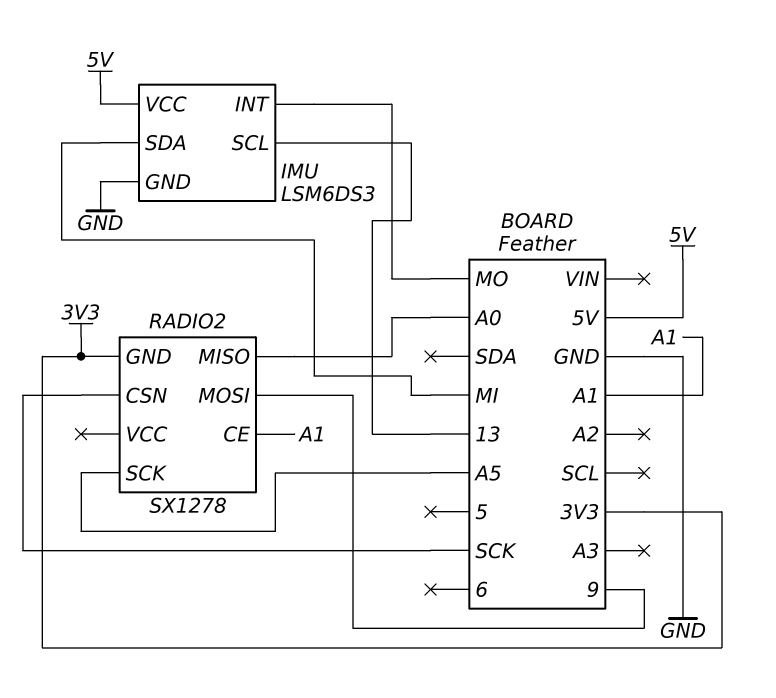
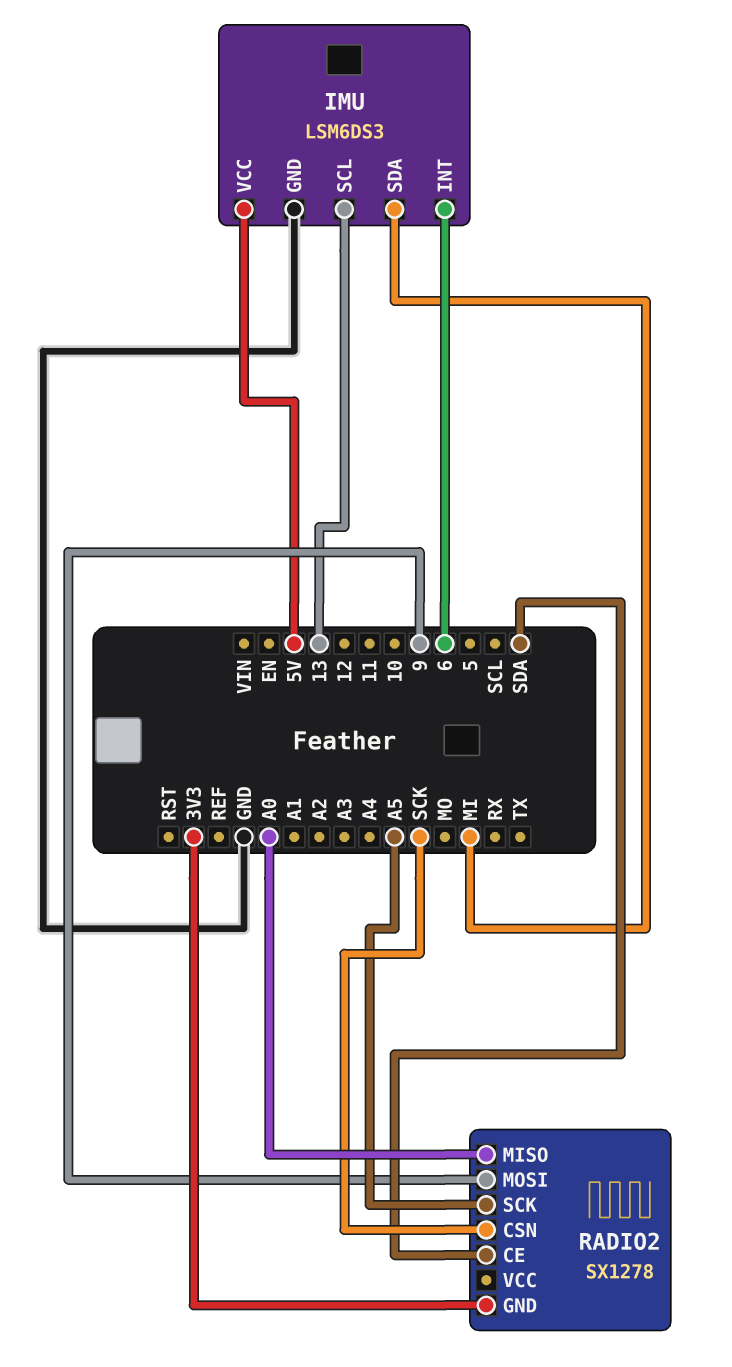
IMU pin INT: MO -> 6
RADIO2 pin CE: A1 -> SDA

